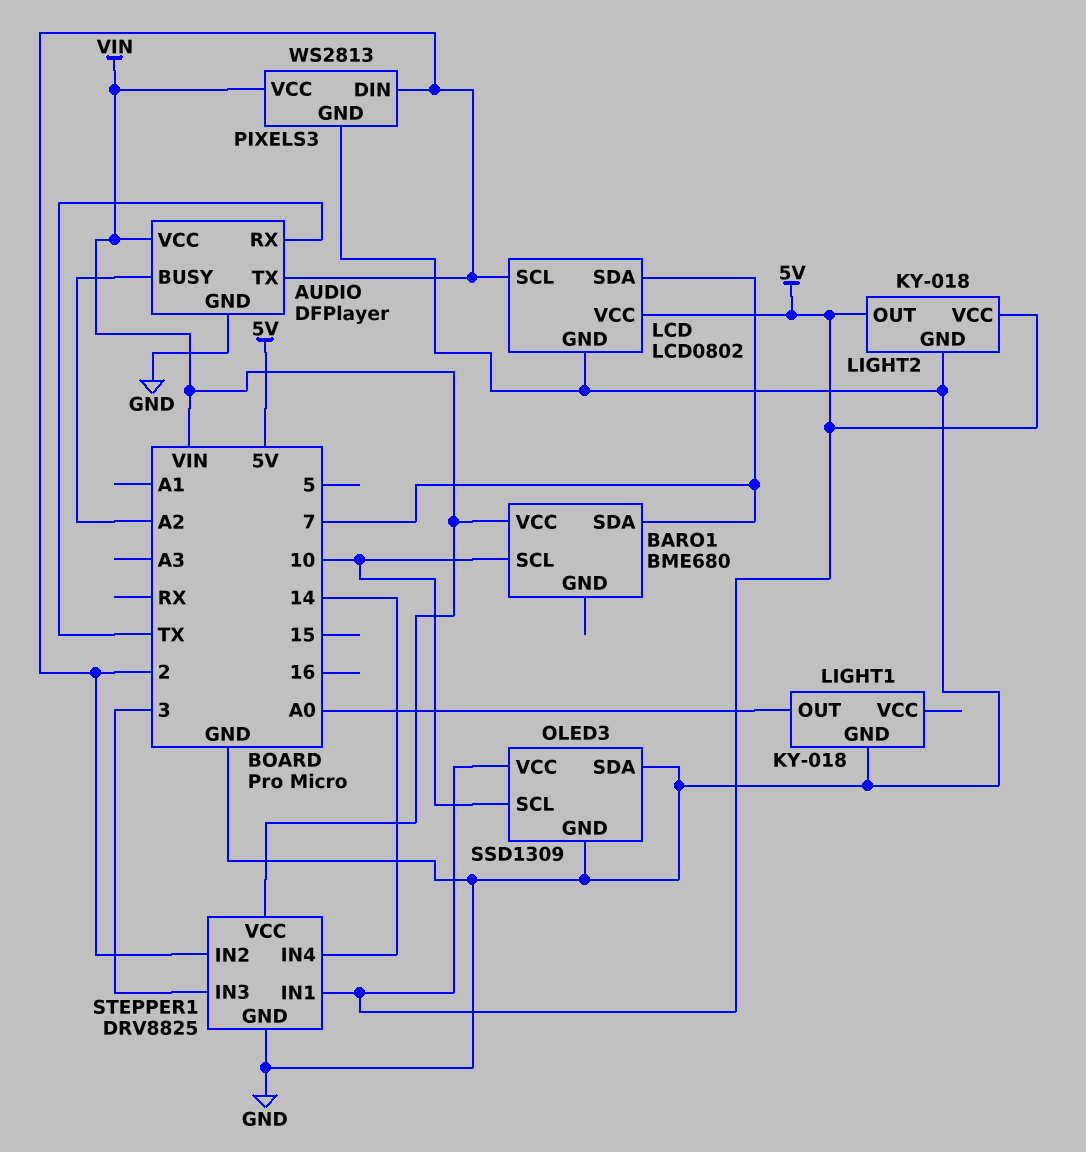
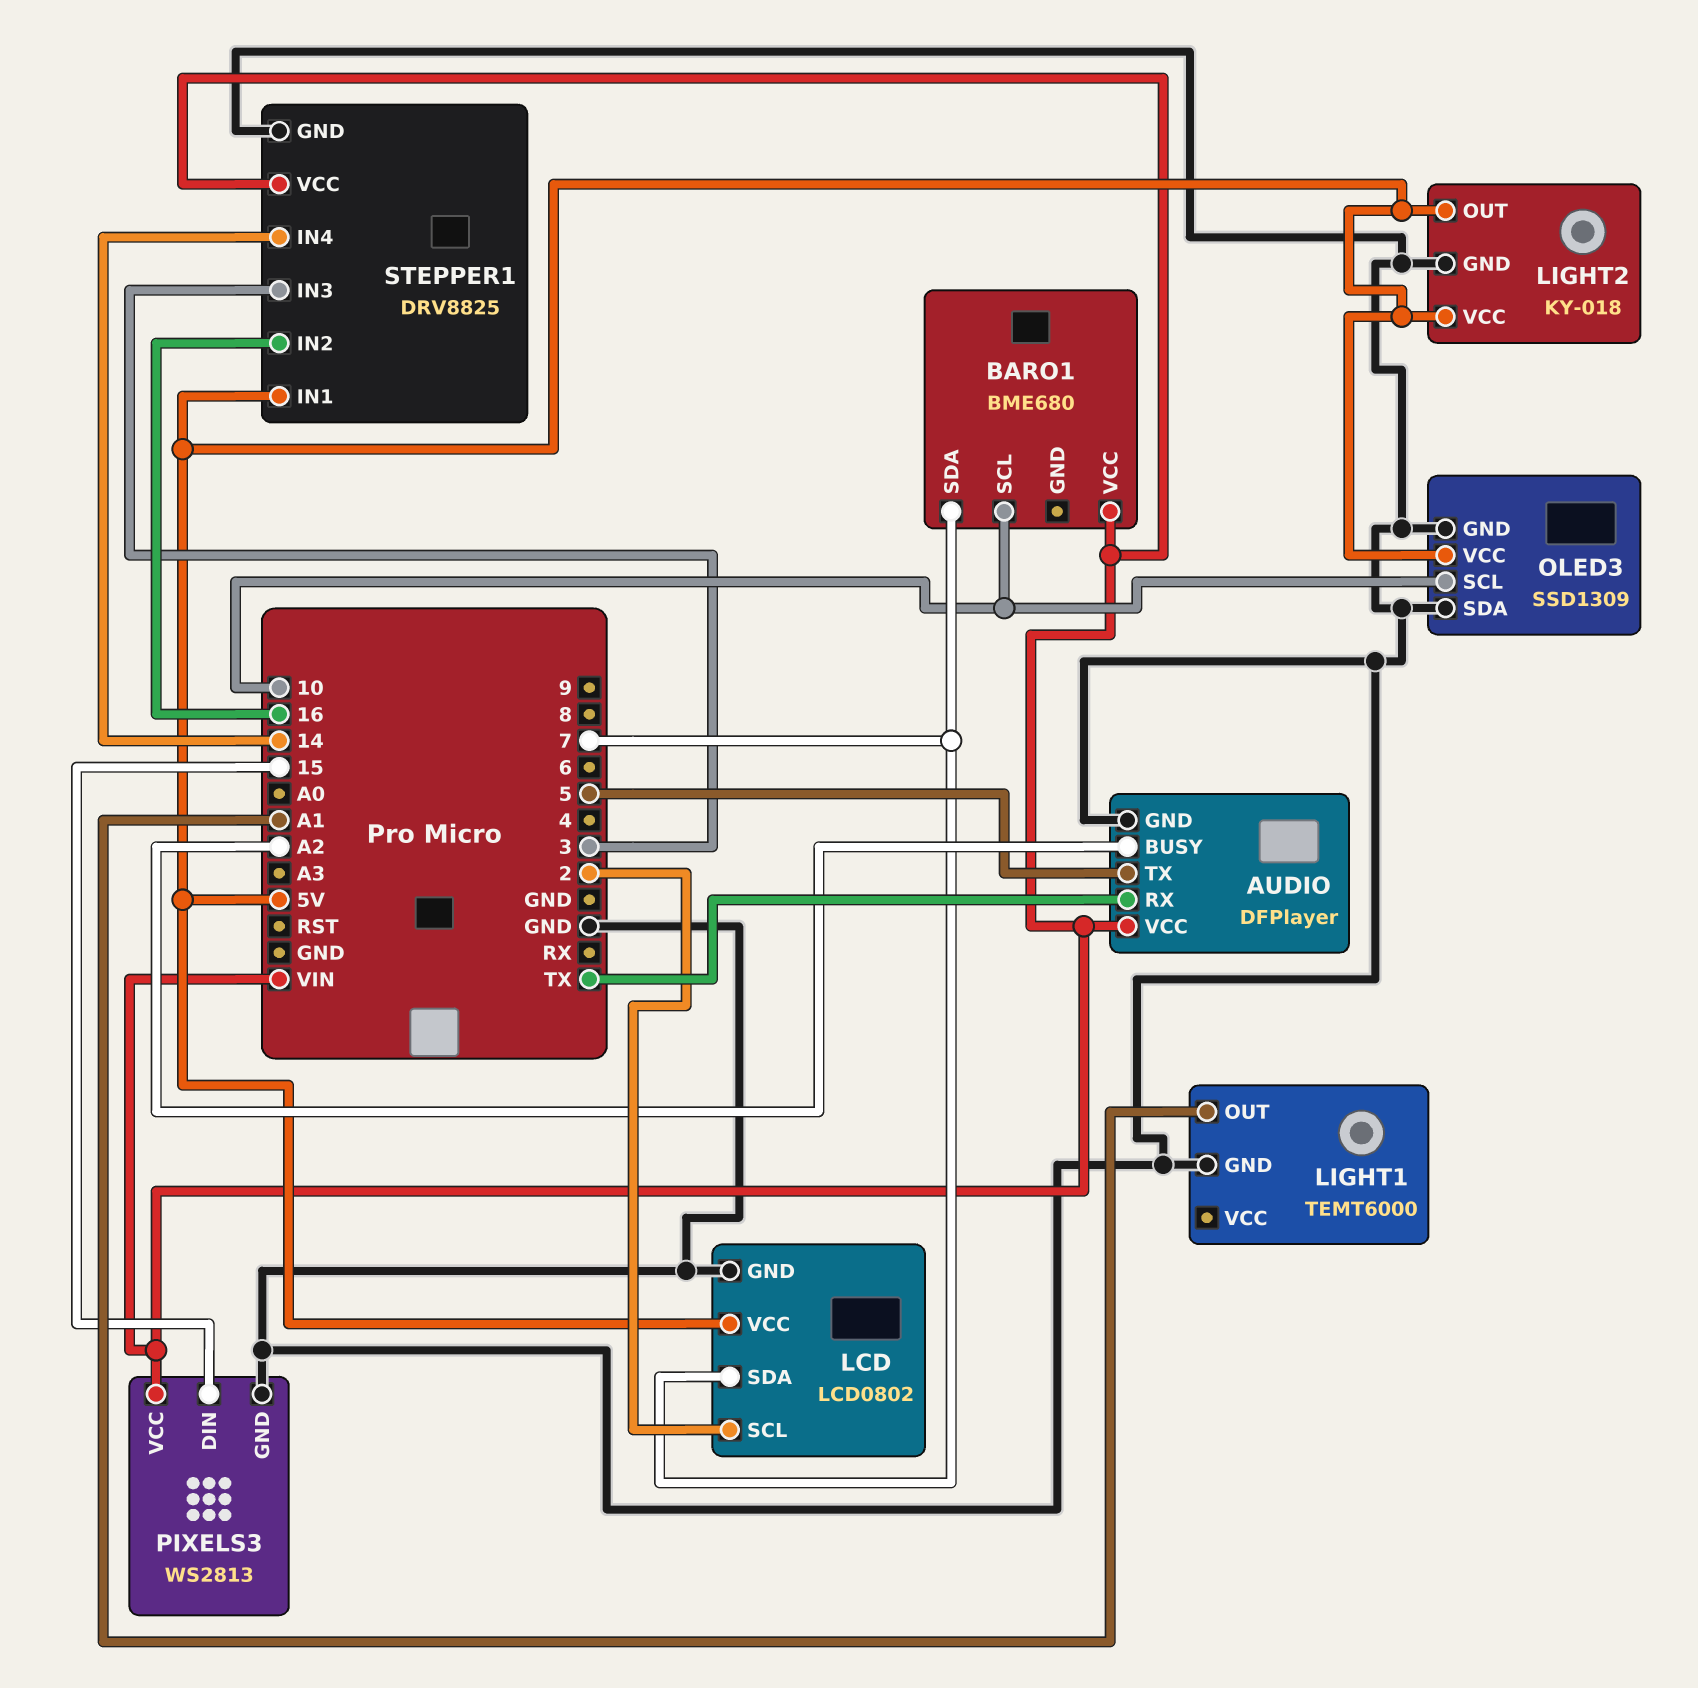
AUDIO pin TX: 2 -> 5
LIGHT1: KY-018 -> TEMT6000
LIGHT1 pin OUT: A0 -> A1
PIXELS3 pin DIN: 2 -> 15
STEPPER1 pin IN2: 2 -> 16

